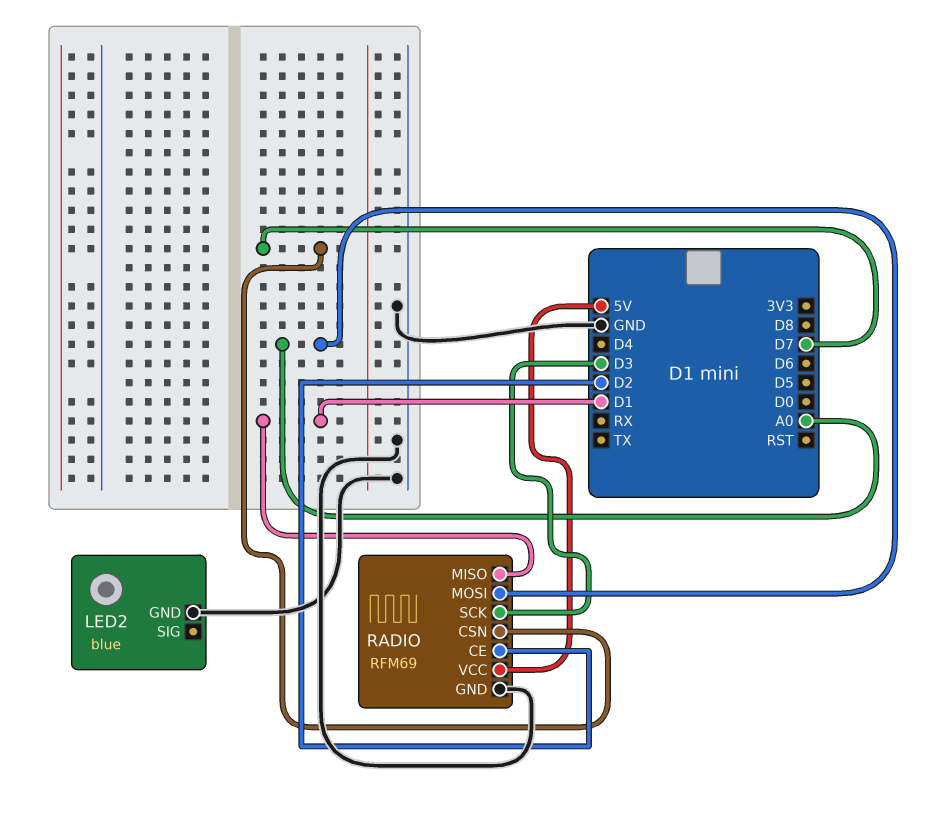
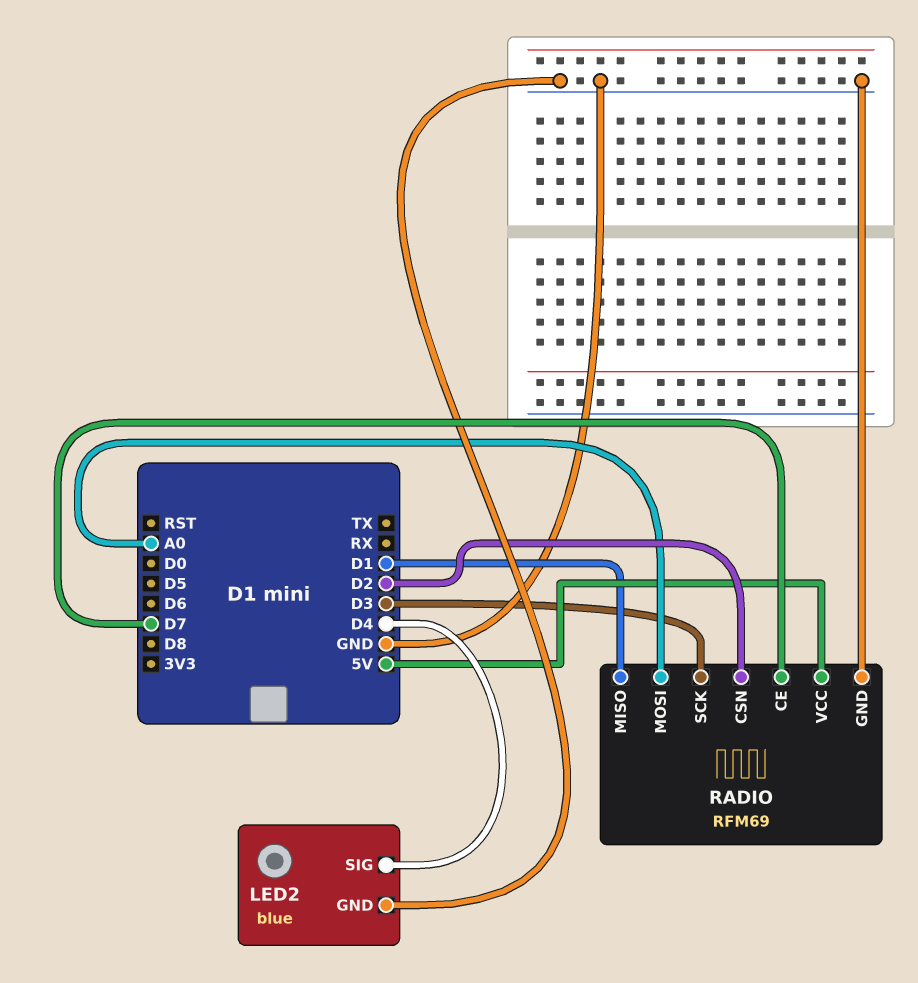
LED2 pin SIG: none -> D4
RADIO pin CE: D2 -> D7
RADIO pin CSN: D7 -> D2

